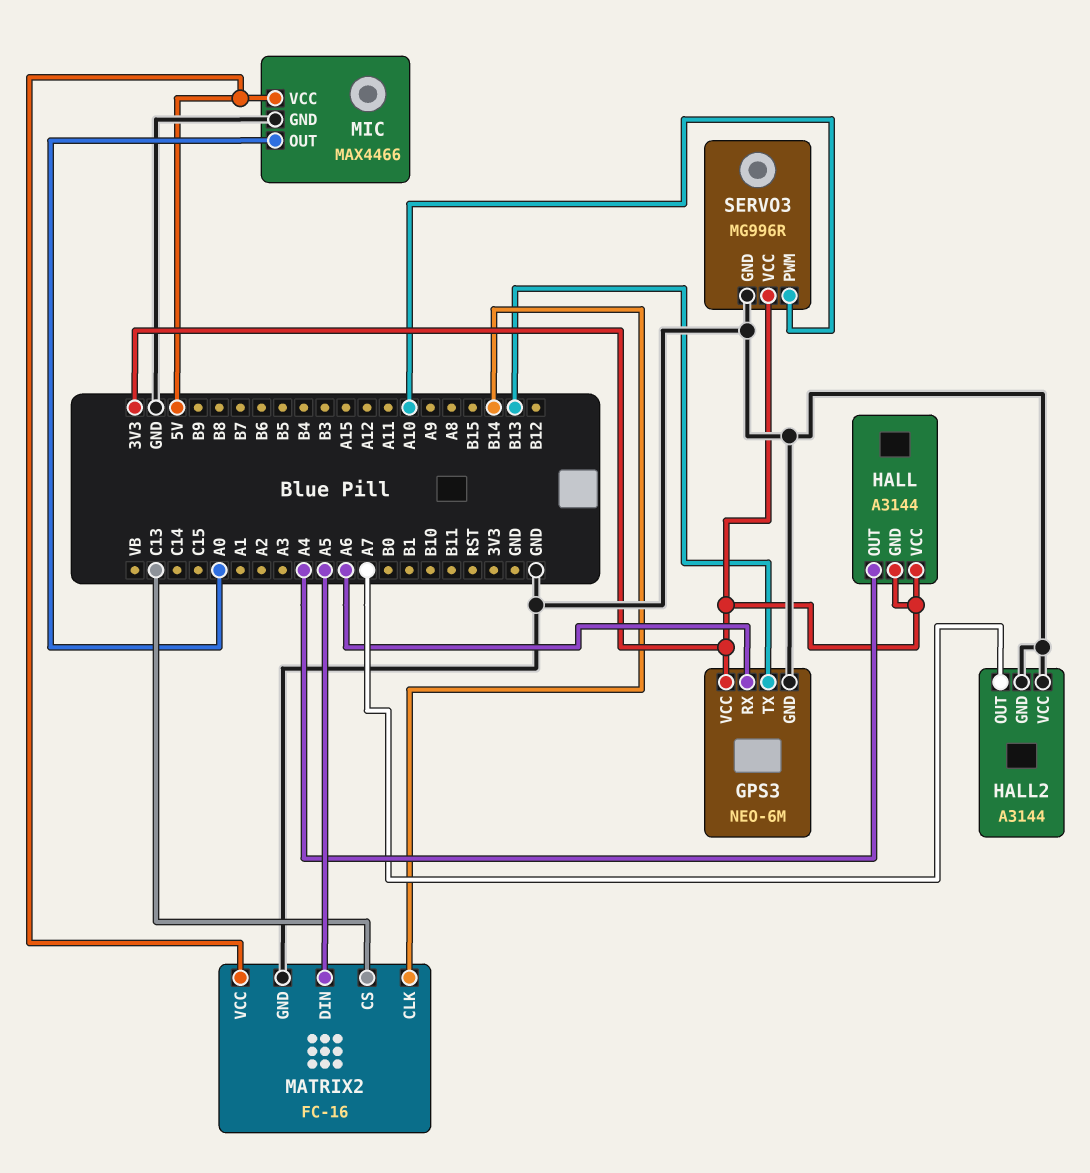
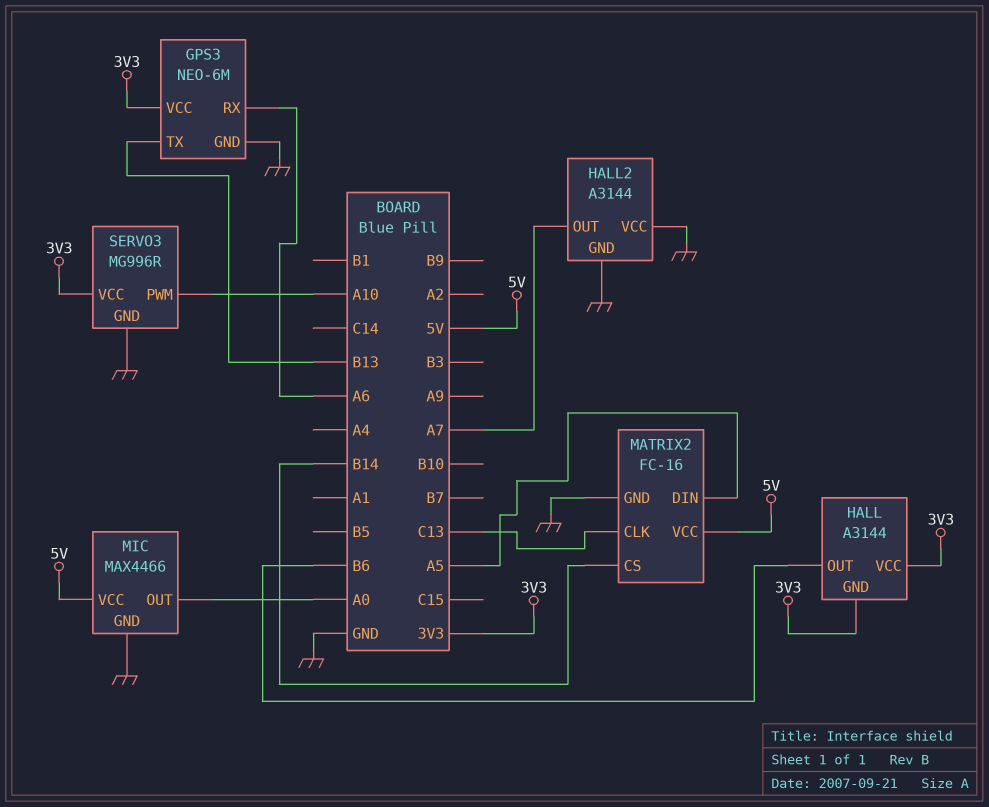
HALL pin OUT: A4 -> B6
MATRIX2 pin CLK: B14 -> C13
MATRIX2 pin CS: C13 -> B14

